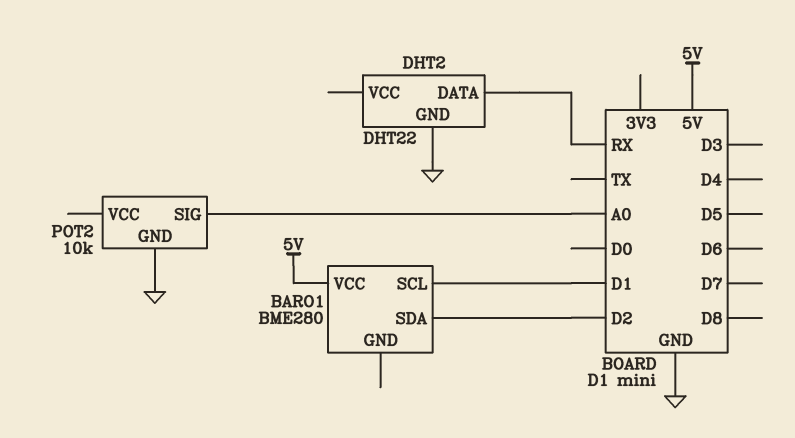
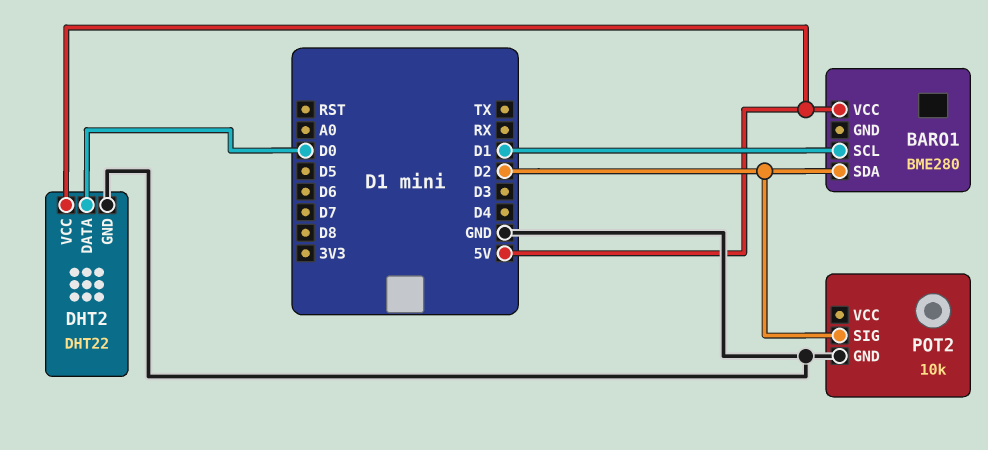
DHT2 pin DATA: RX -> D0
DHT2 pin VCC: none -> 5V
POT2 pin SIG: A0 -> D2

